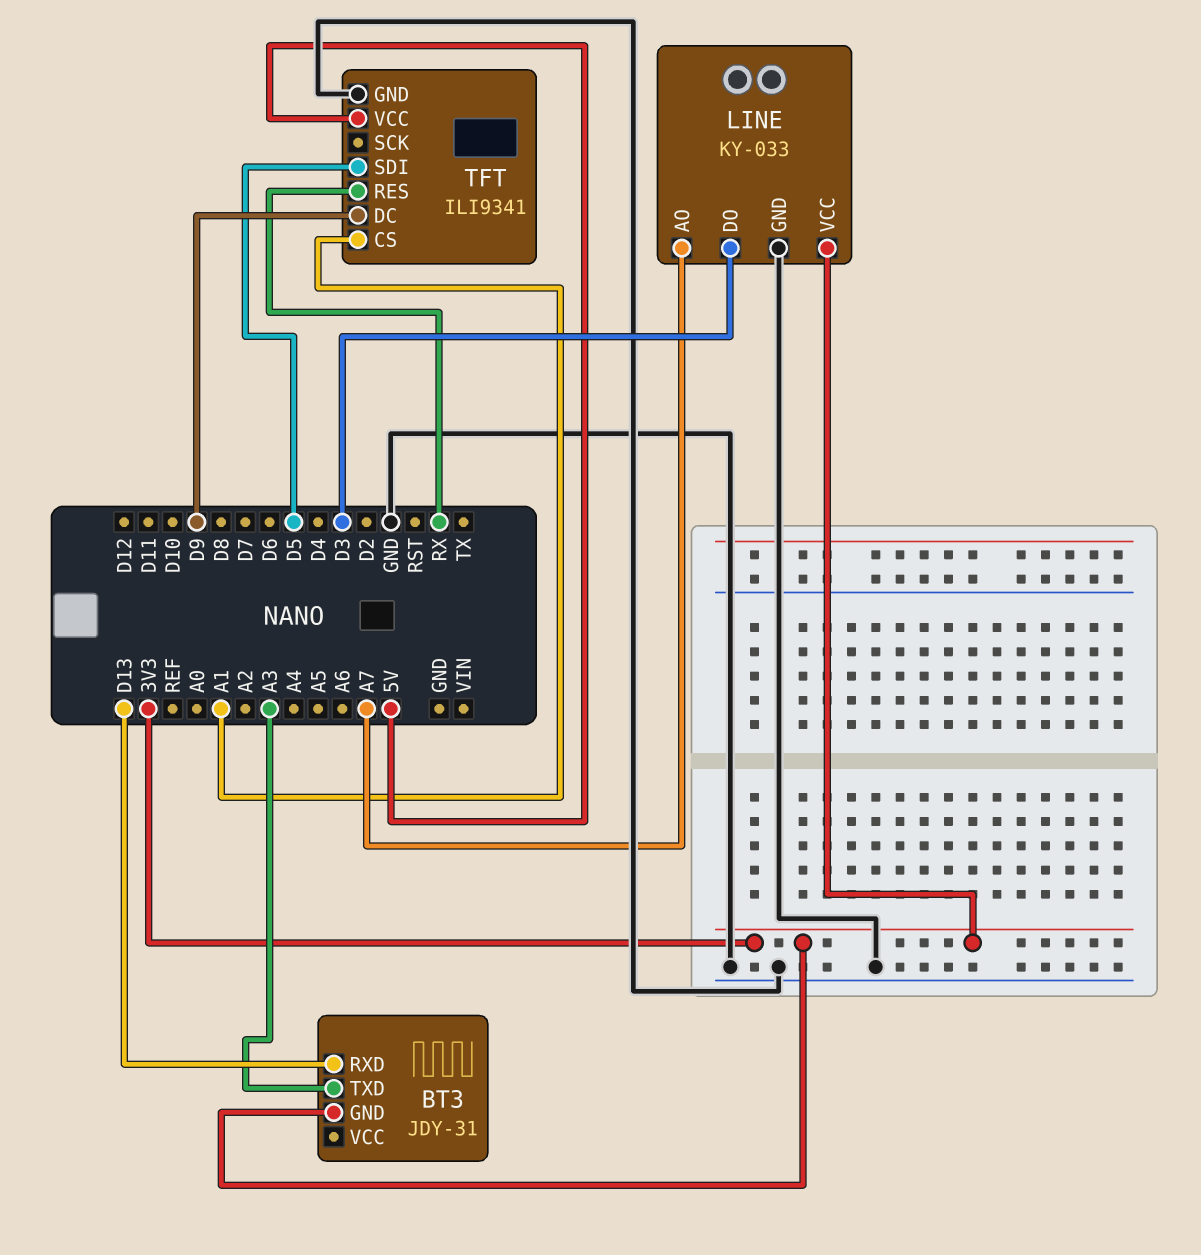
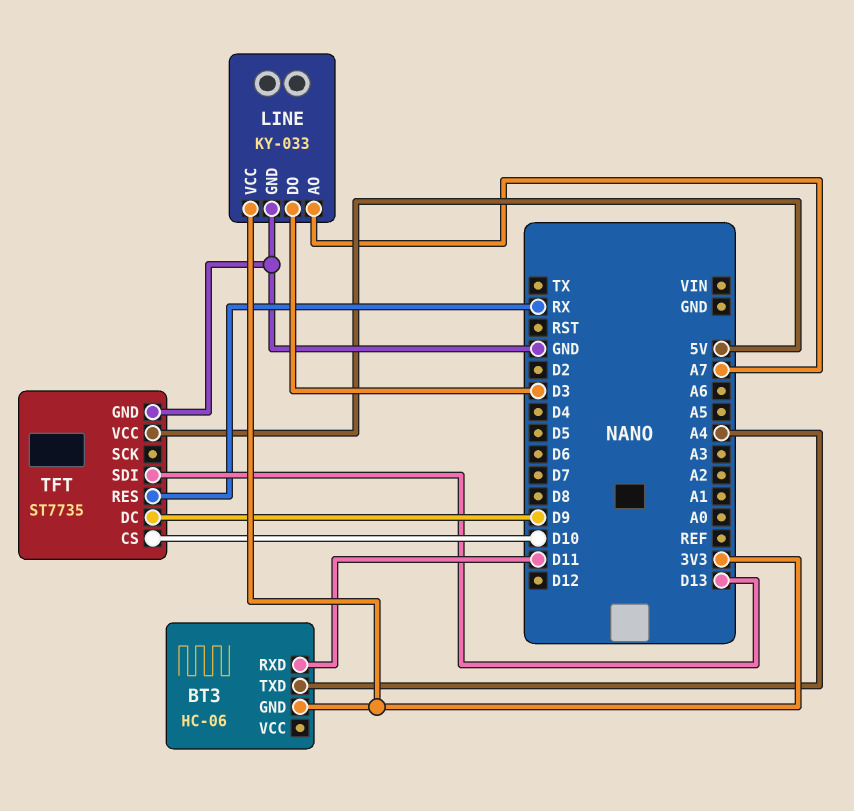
BT3: JDY-31 -> HC-06
BT3 pin RXD: D13 -> D11
BT3 pin TXD: A3 -> A4
TFT: ILI9341 -> ST7735
TFT pin CS: A1 -> D10
TFT pin SDI: D5 -> D13

